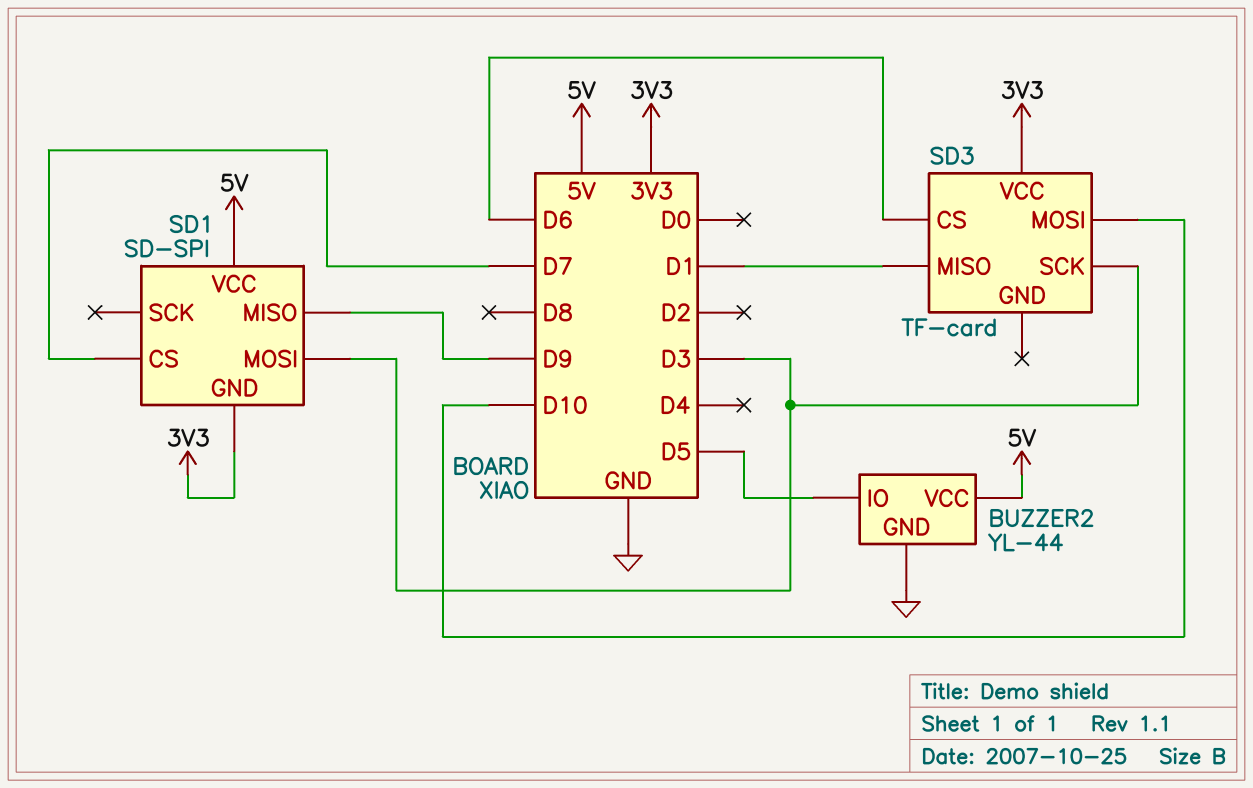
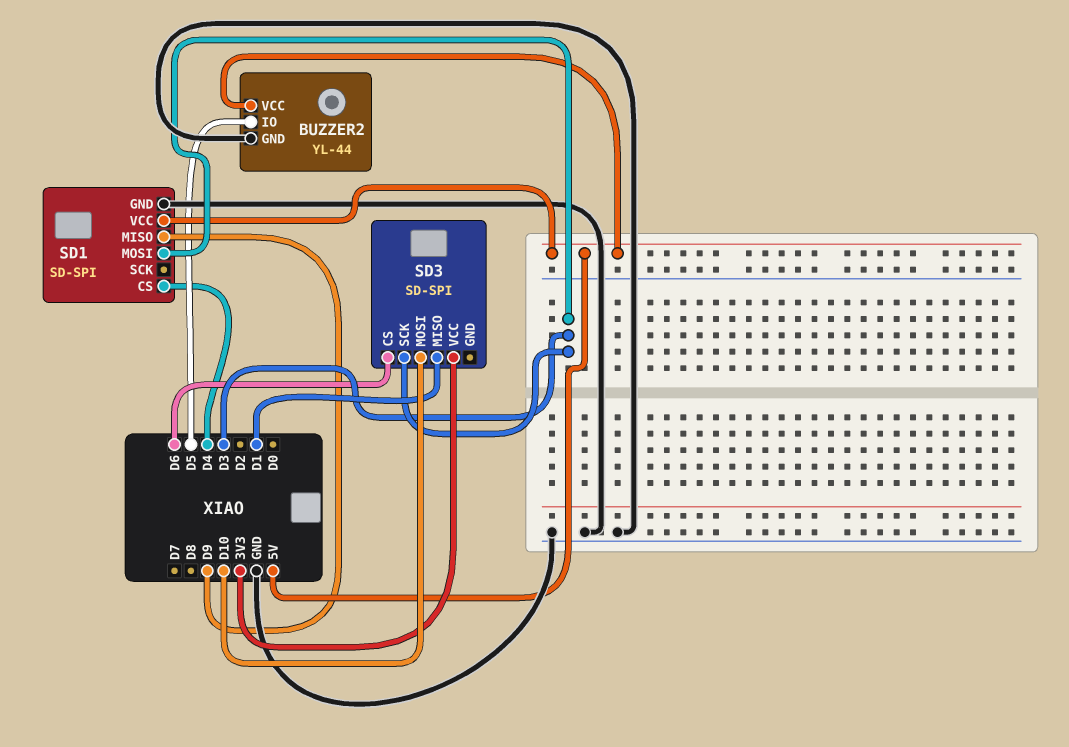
SD1 pin CS: D7 -> D4
SD1 pin GND: 3V3 -> GND
SD3: TF-card -> SD-SPI

